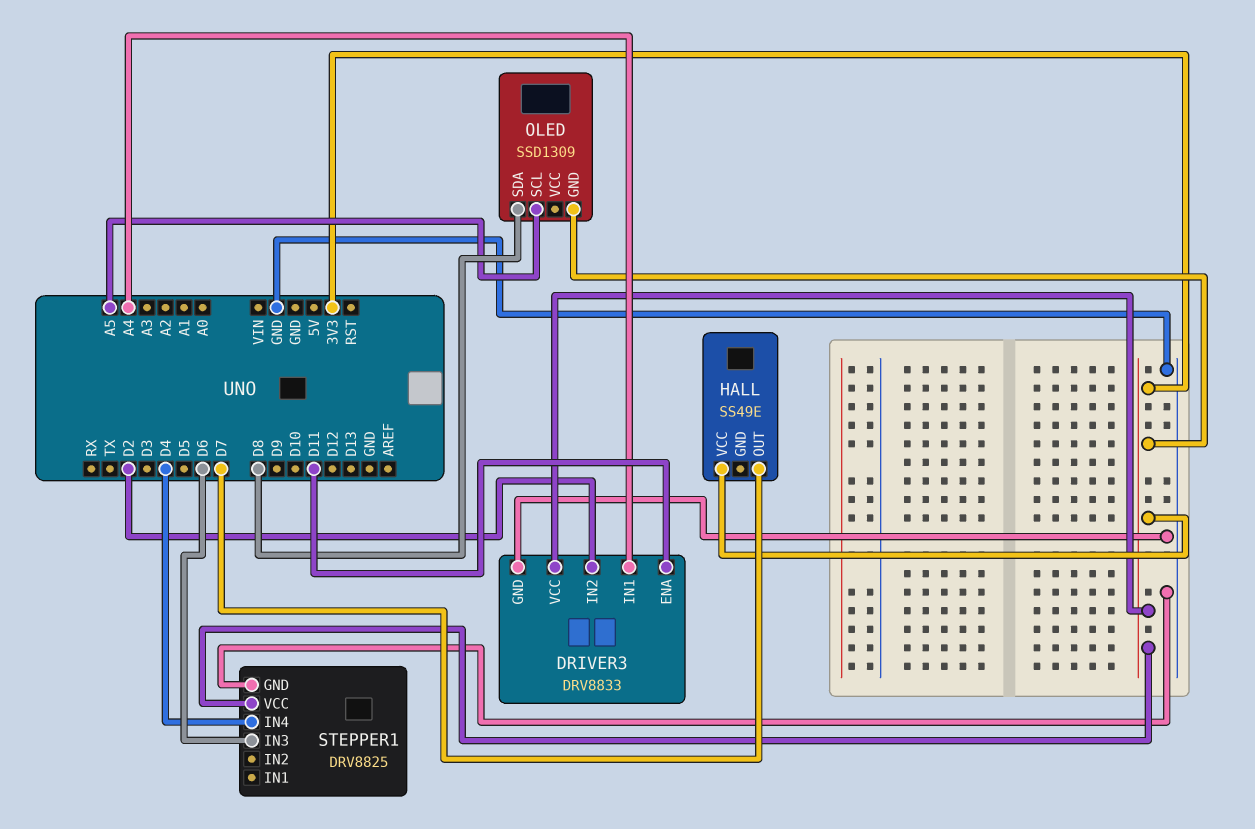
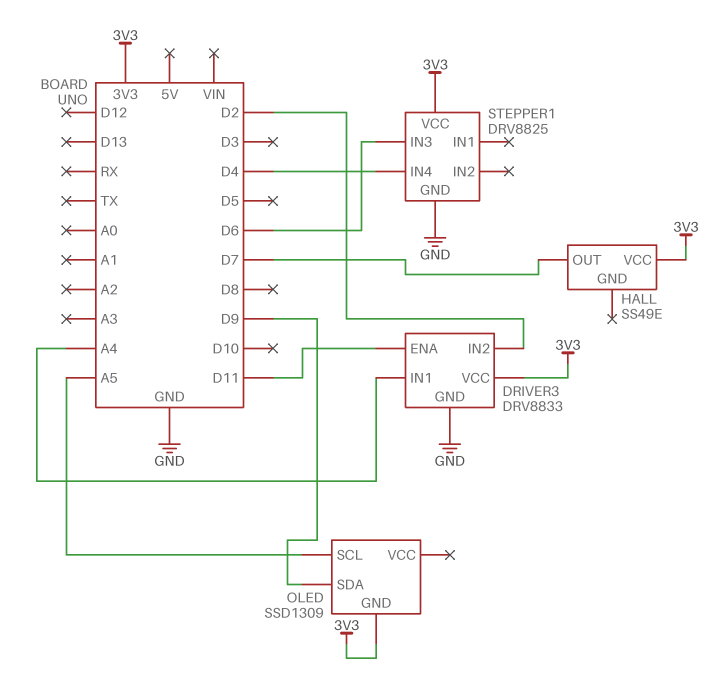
OLED pin SDA: D8 -> D9

